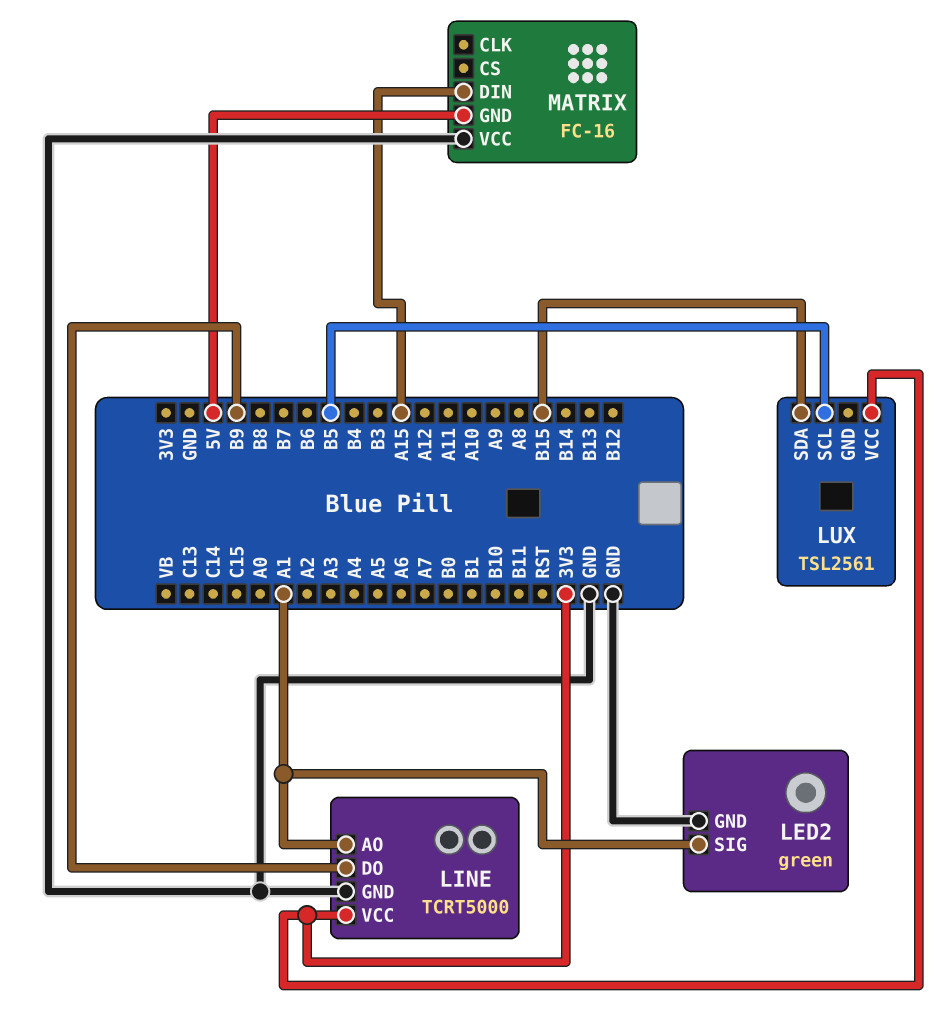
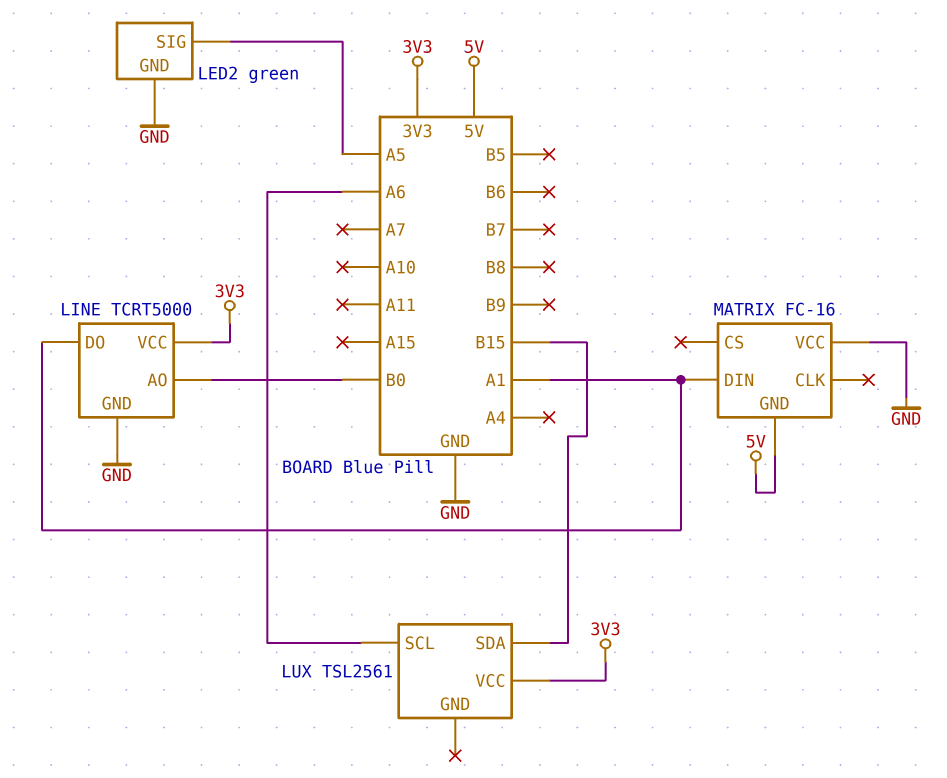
LED2 pin SIG: A1 -> A5
LINE pin AO: A1 -> B0
LINE pin DO: B9 -> A1
LUX pin SCL: B5 -> A6
MATRIX pin DIN: A15 -> A1

